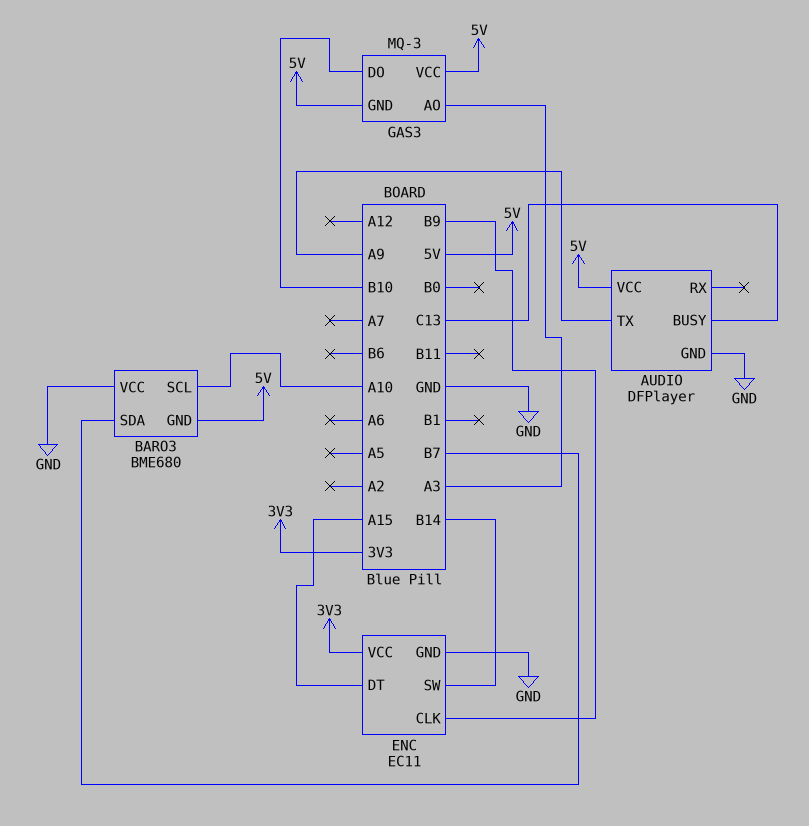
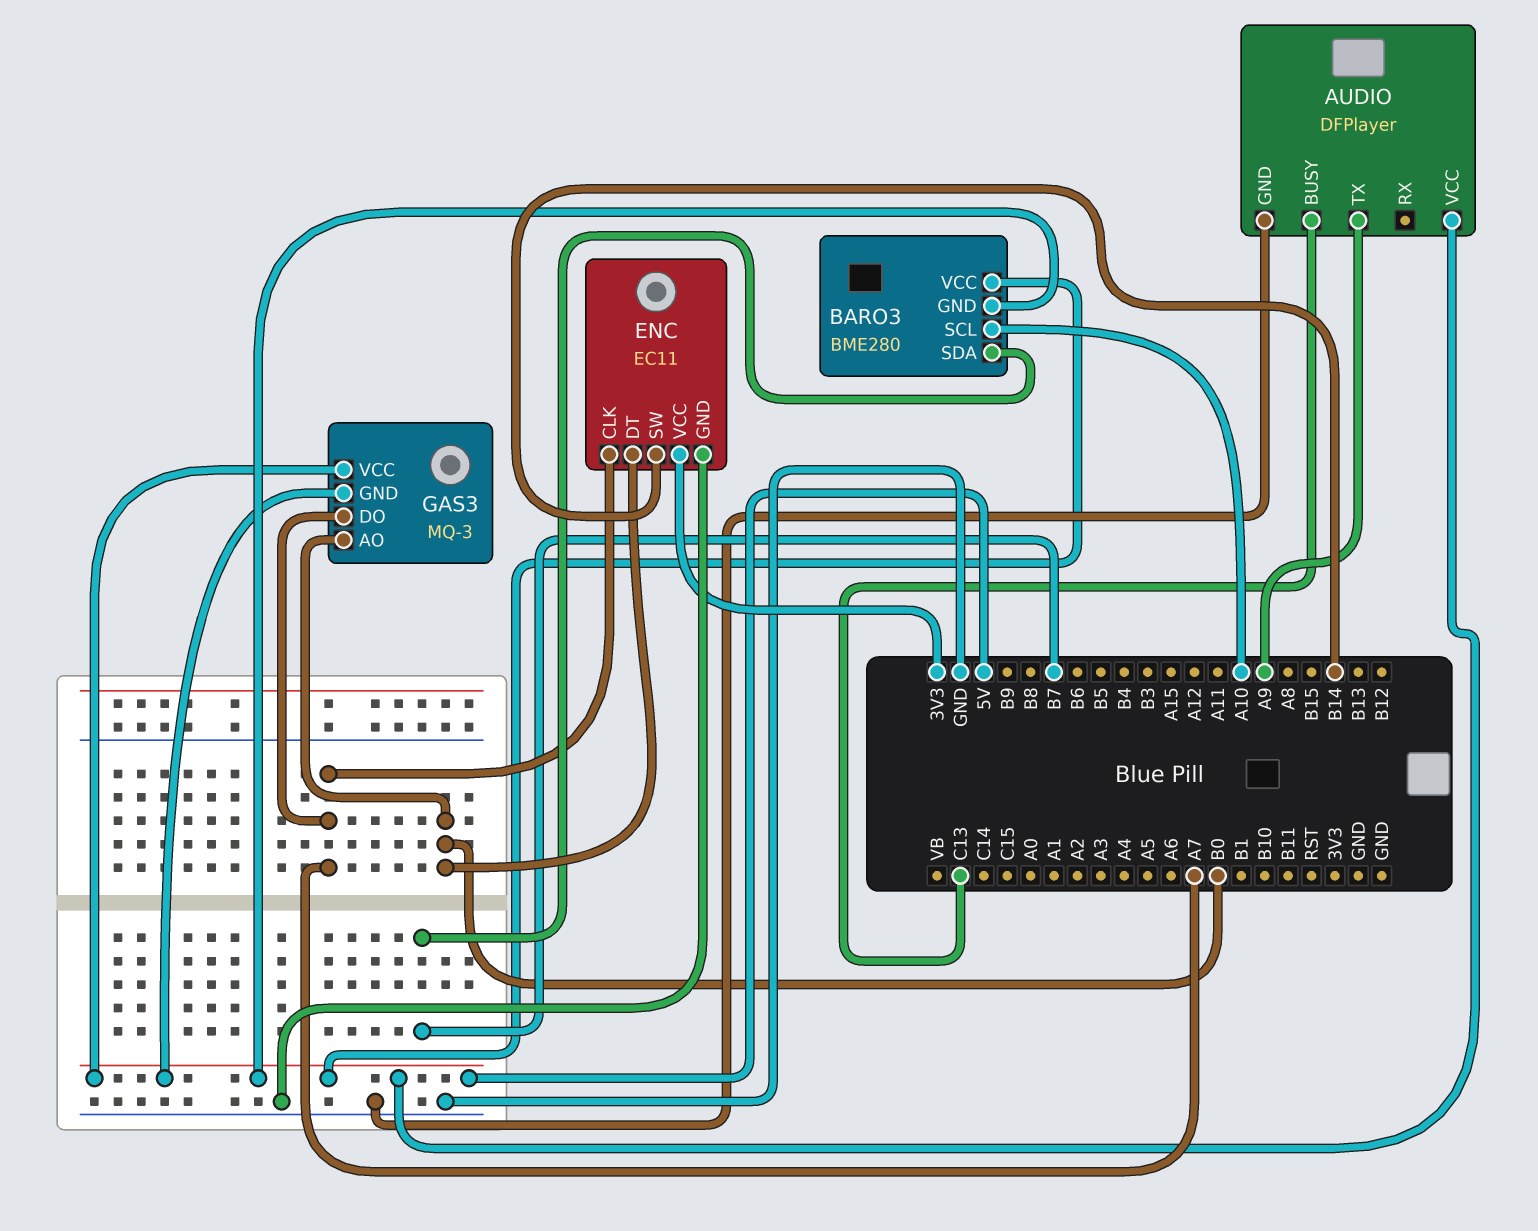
BARO3: BME680 -> BME280
BARO3 pin VCC: GND -> 5V
ENC pin CLK: B9 -> A7
ENC pin DT: A15 -> B0
GAS3 pin AO: A3 -> B0
GAS3 pin DO: B10 -> A7

